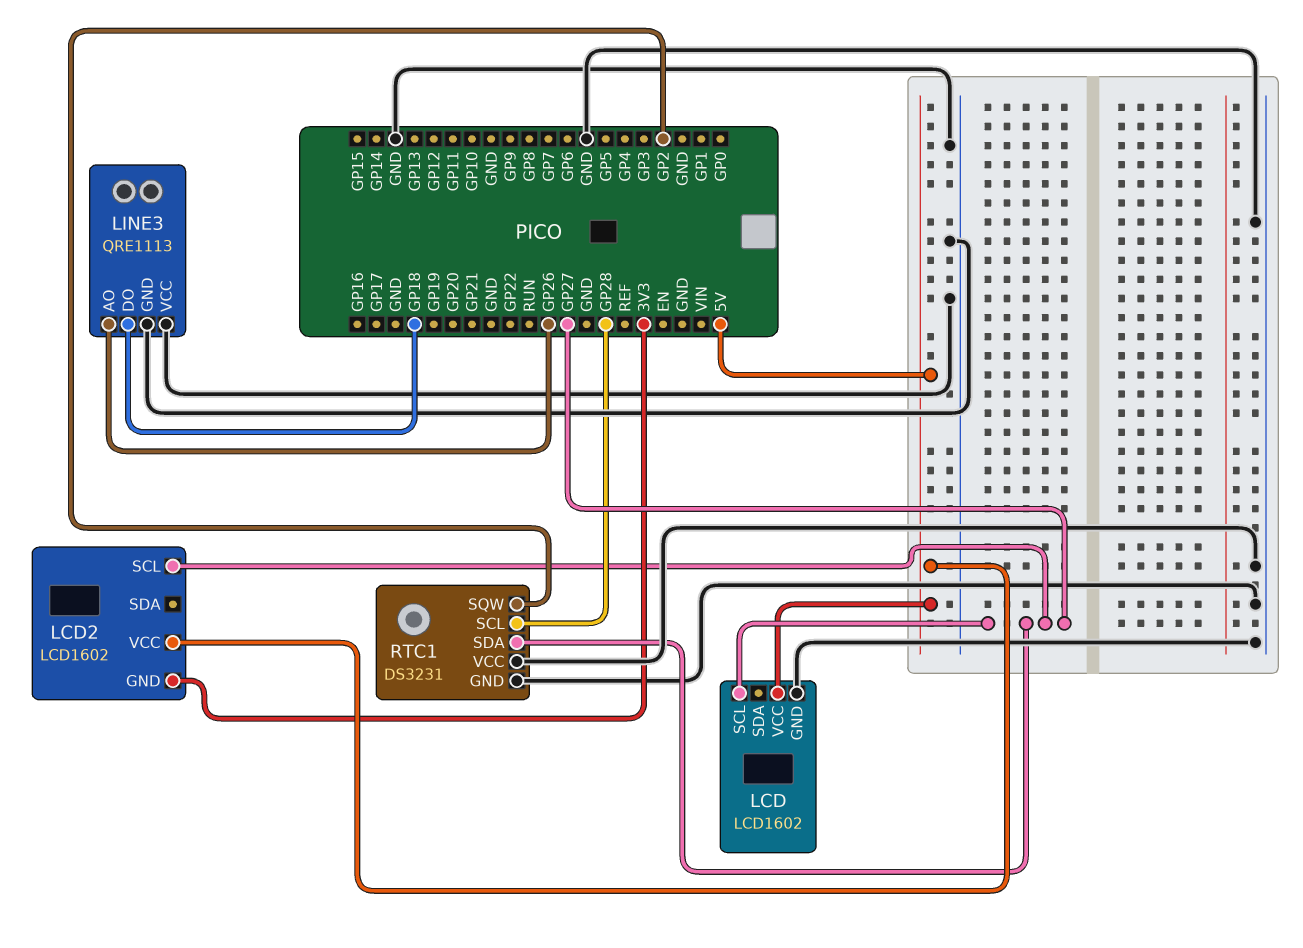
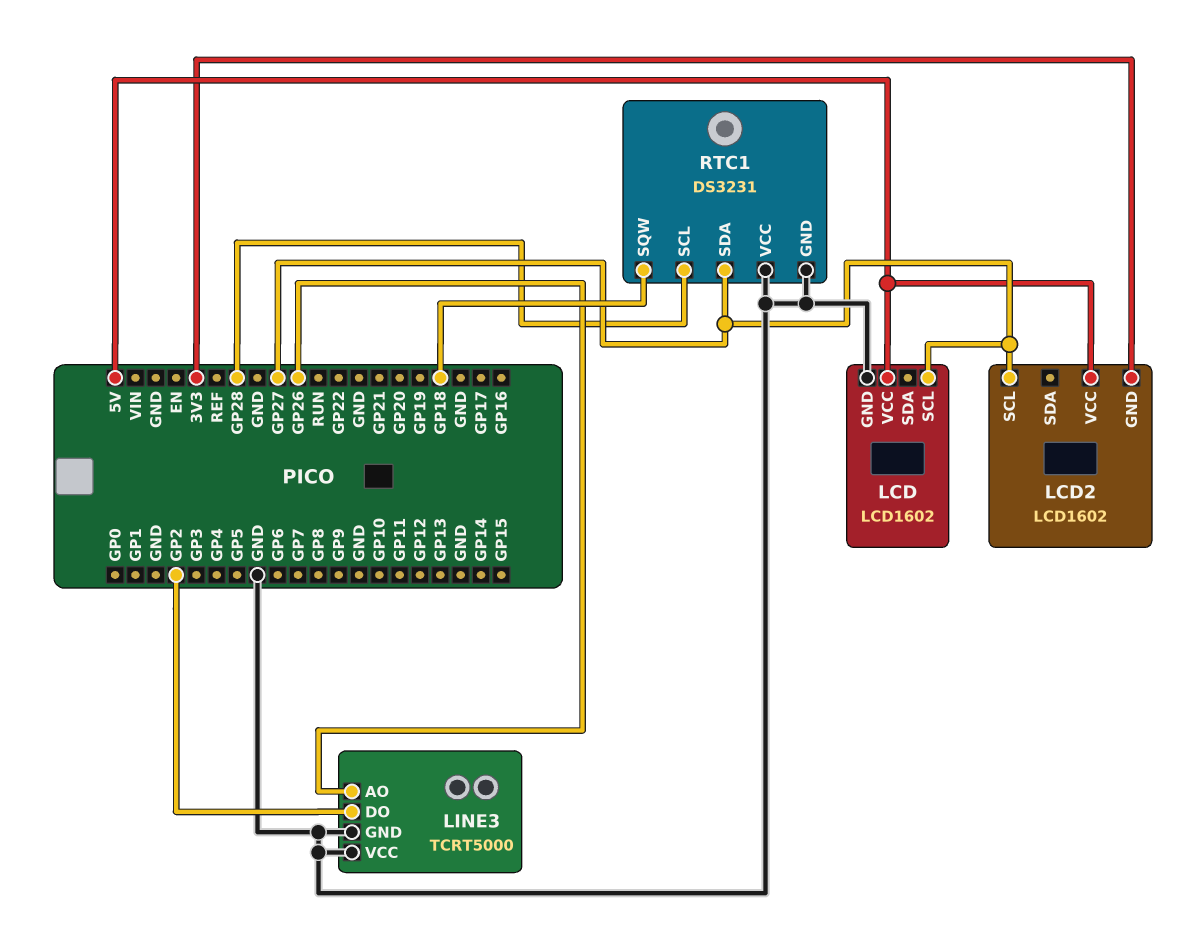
LINE3: QRE1113 -> TCRT5000
LINE3 pin DO: GP18 -> GP2
RTC1 pin SQW: GP2 -> GP18

